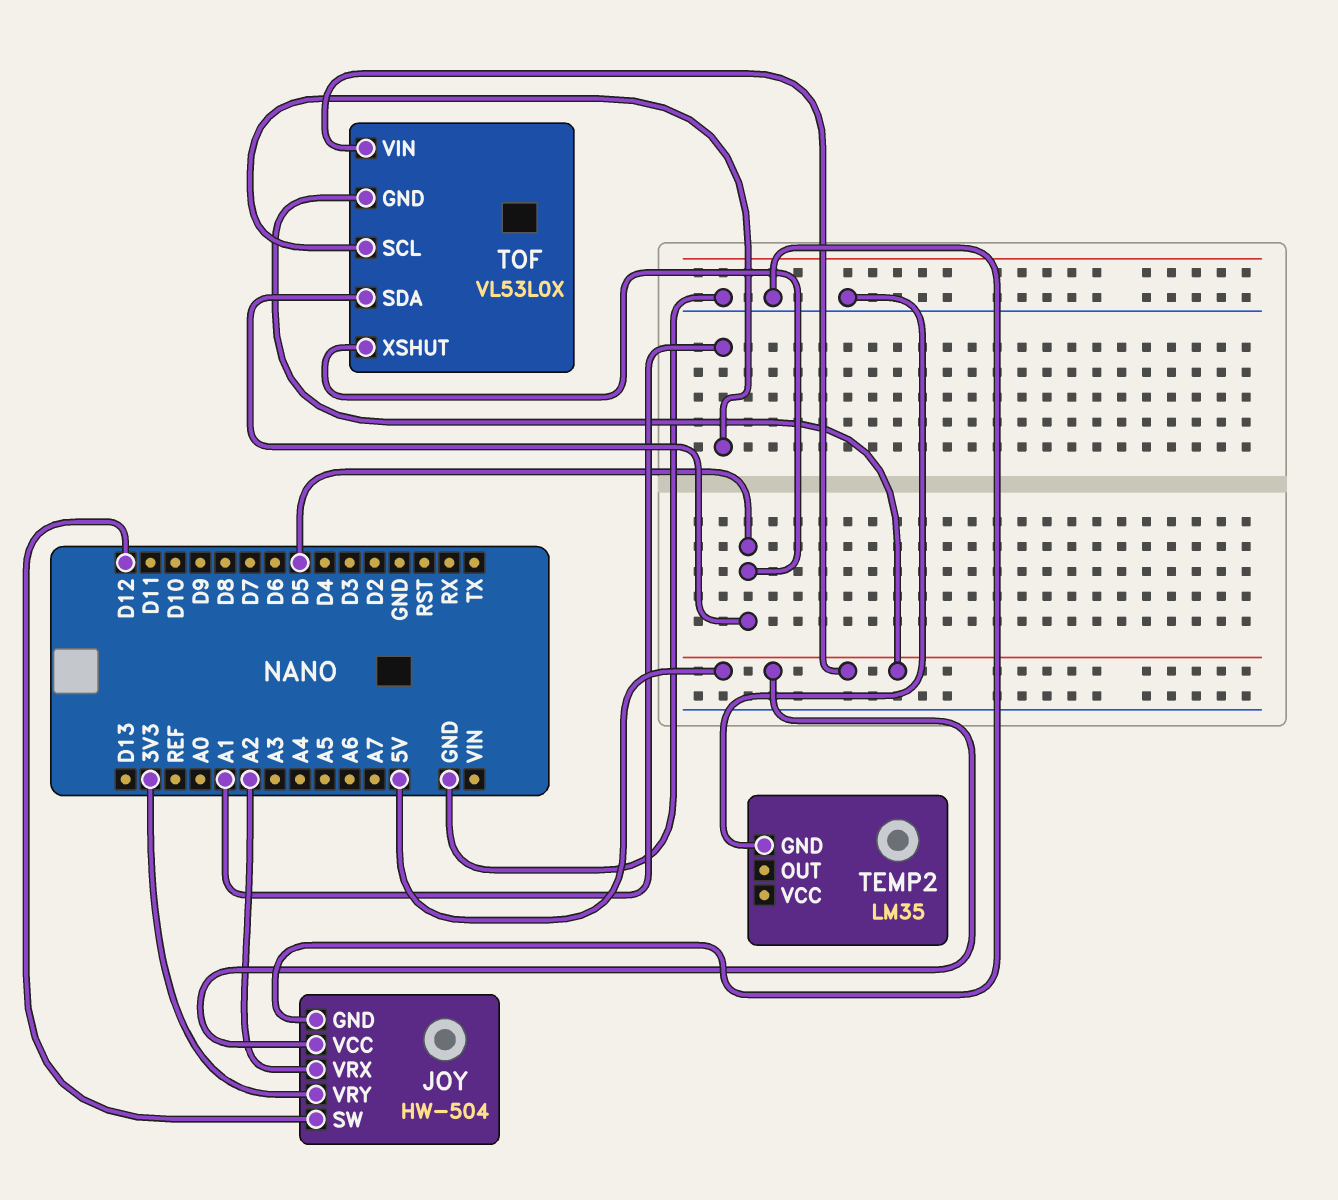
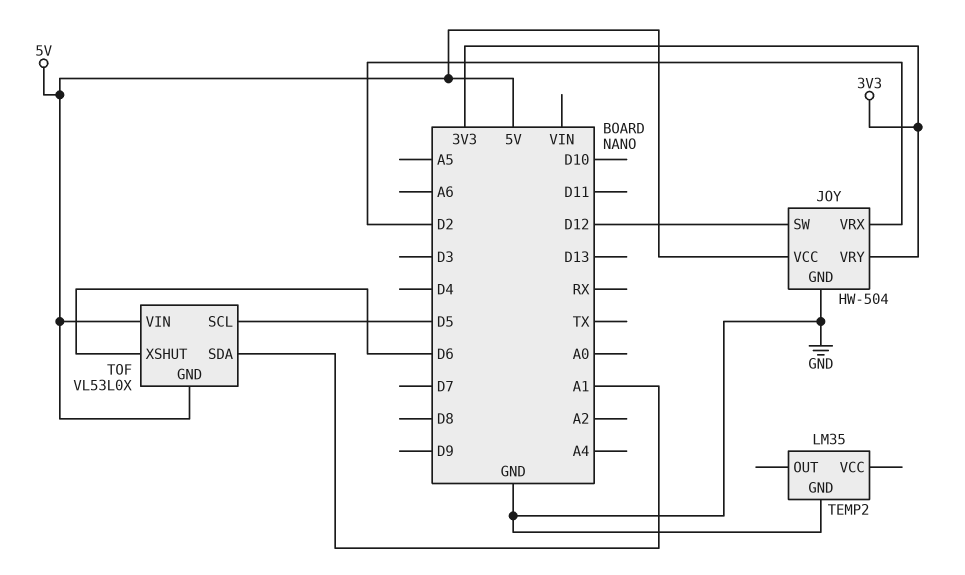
JOY pin VRX: A2 -> D2
TOF pin SCL: A1 -> D5
TOF pin SDA: D5 -> A1
TOF pin XSHUT: D5 -> D6

